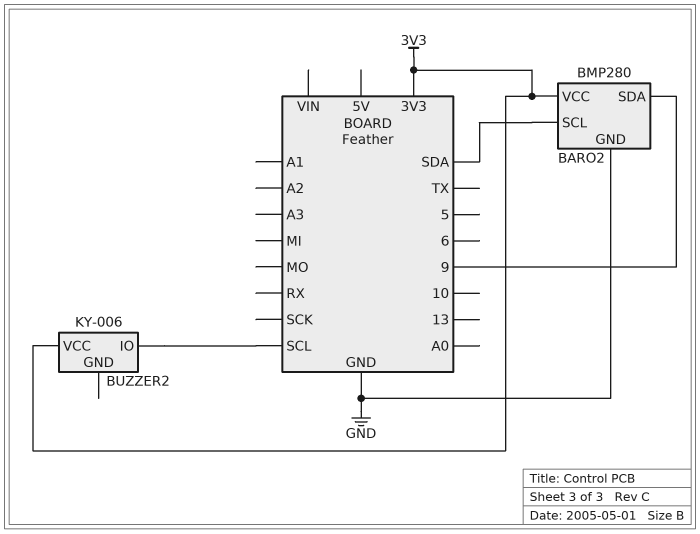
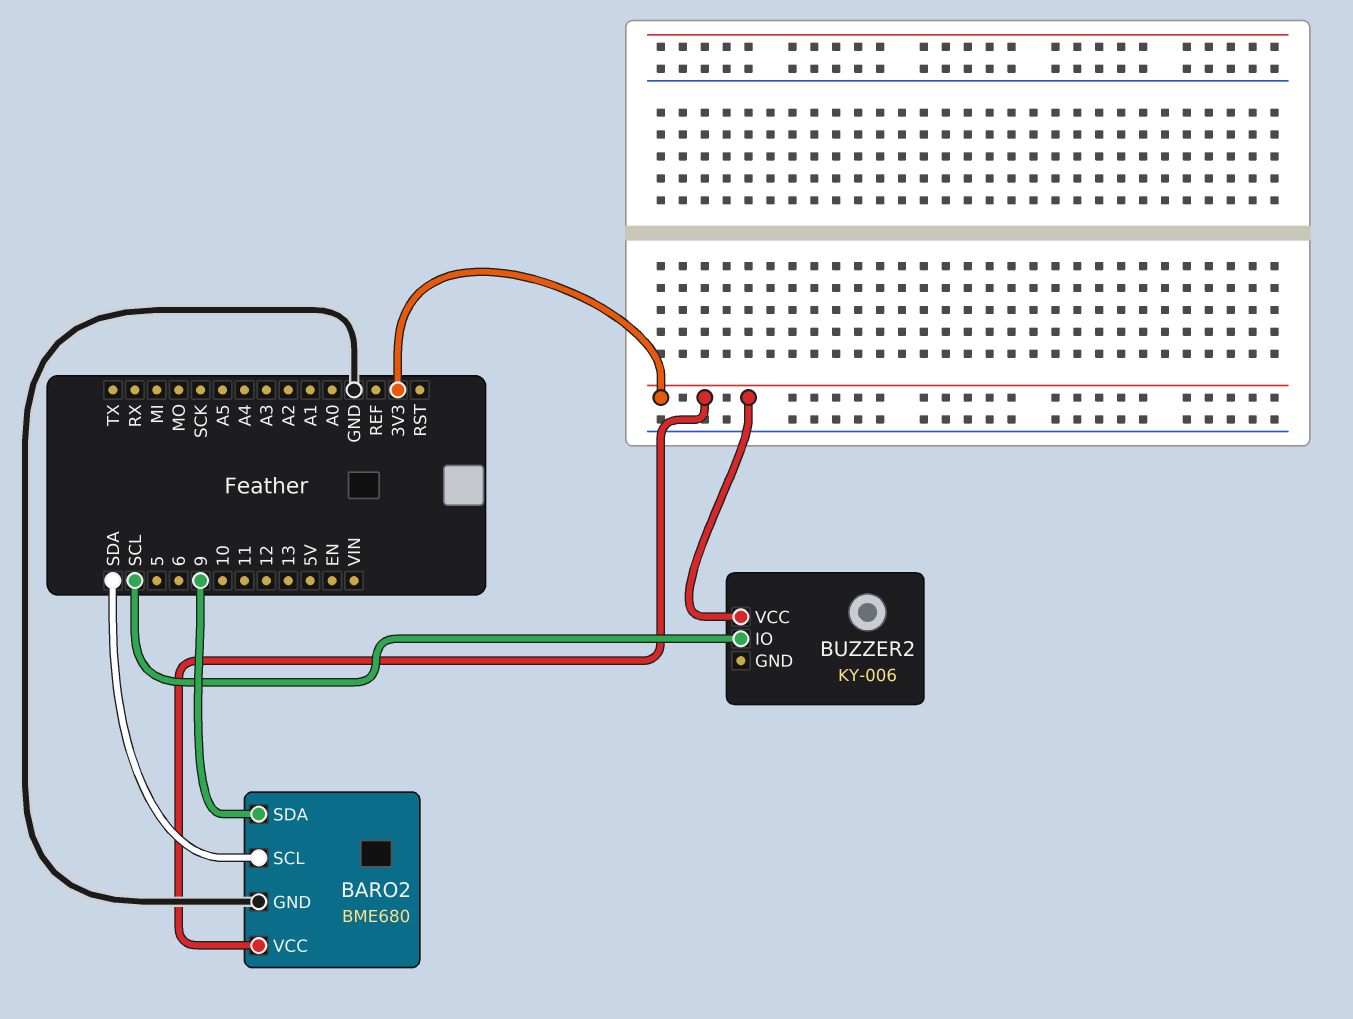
BARO2: BMP280 -> BME680

